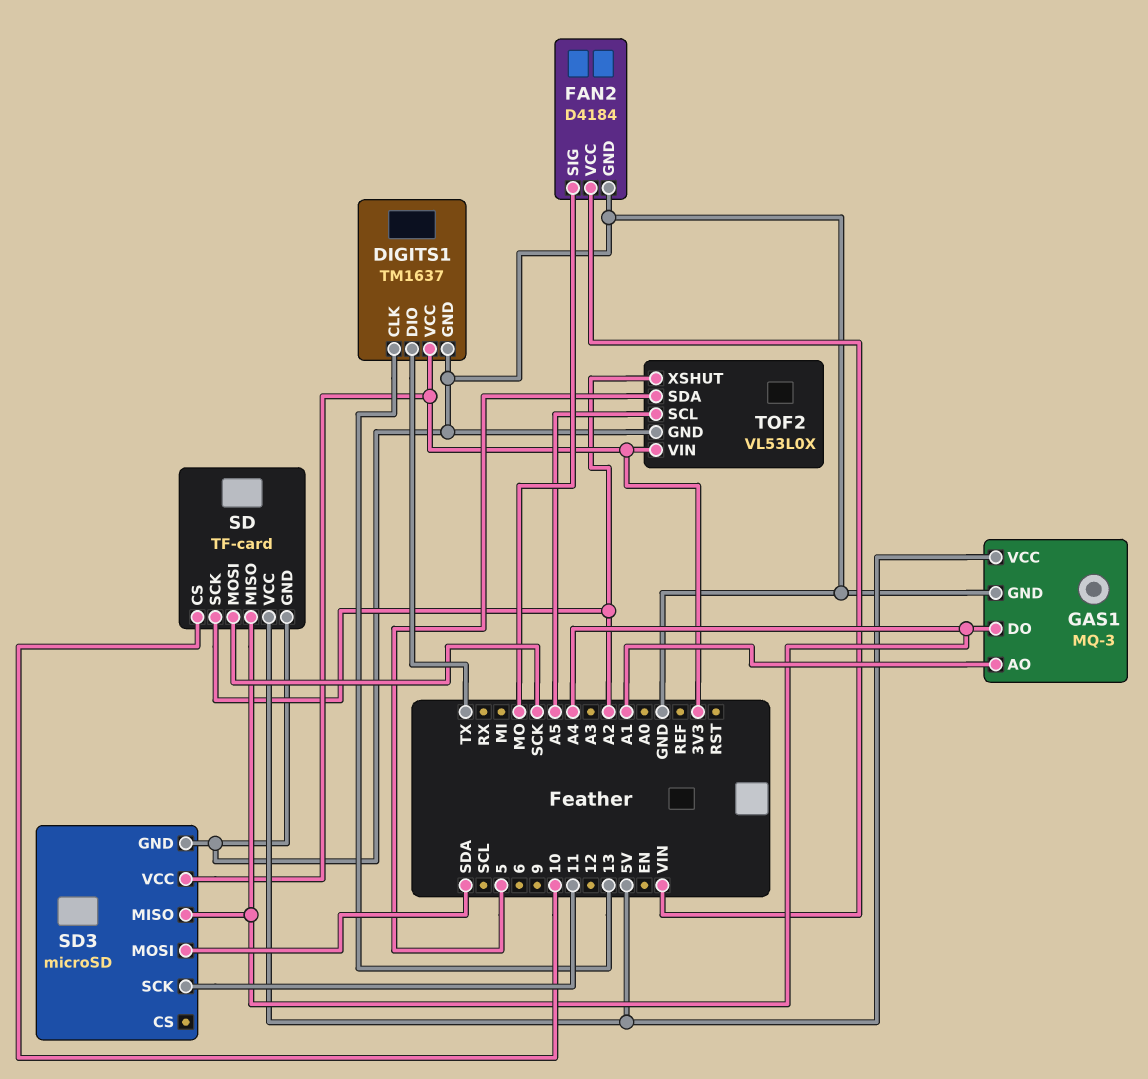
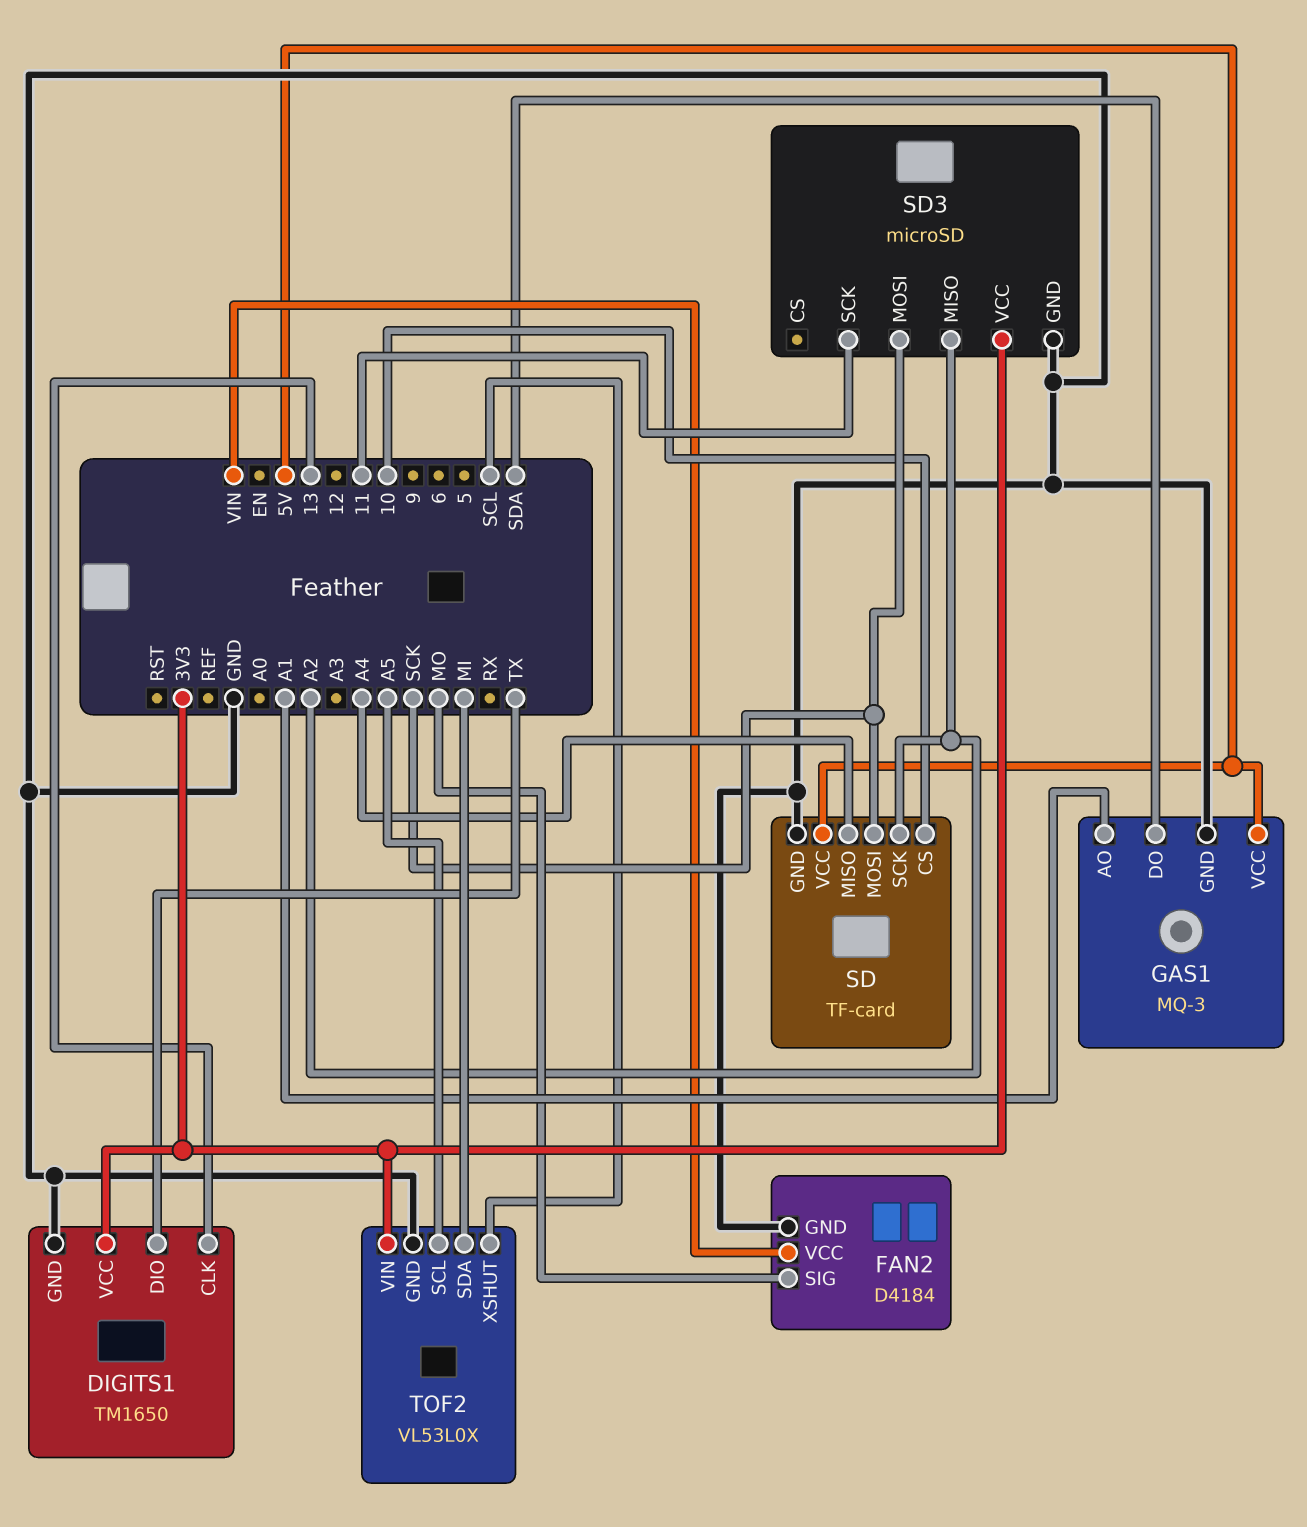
DIGITS1: TM1637 -> TM1650
GAS1 pin DO: A4 -> SDA
SD3 pin MISO: A4 -> A2
SD3 pin MOSI: SDA -> SCK
TOF2 pin SDA: 5 -> MI
TOF2 pin XSHUT: A2 -> SCL

